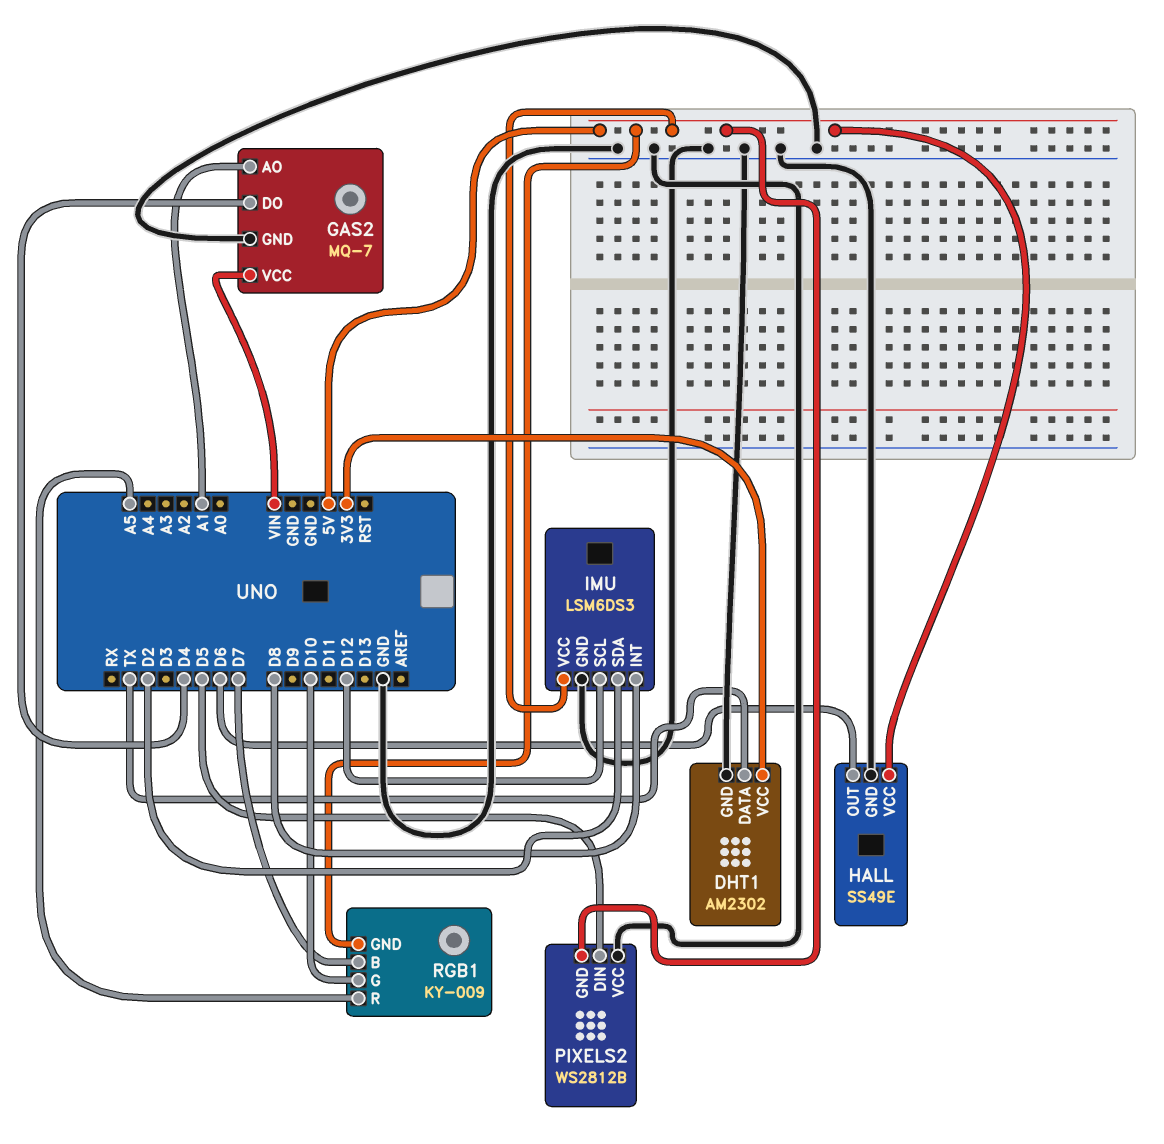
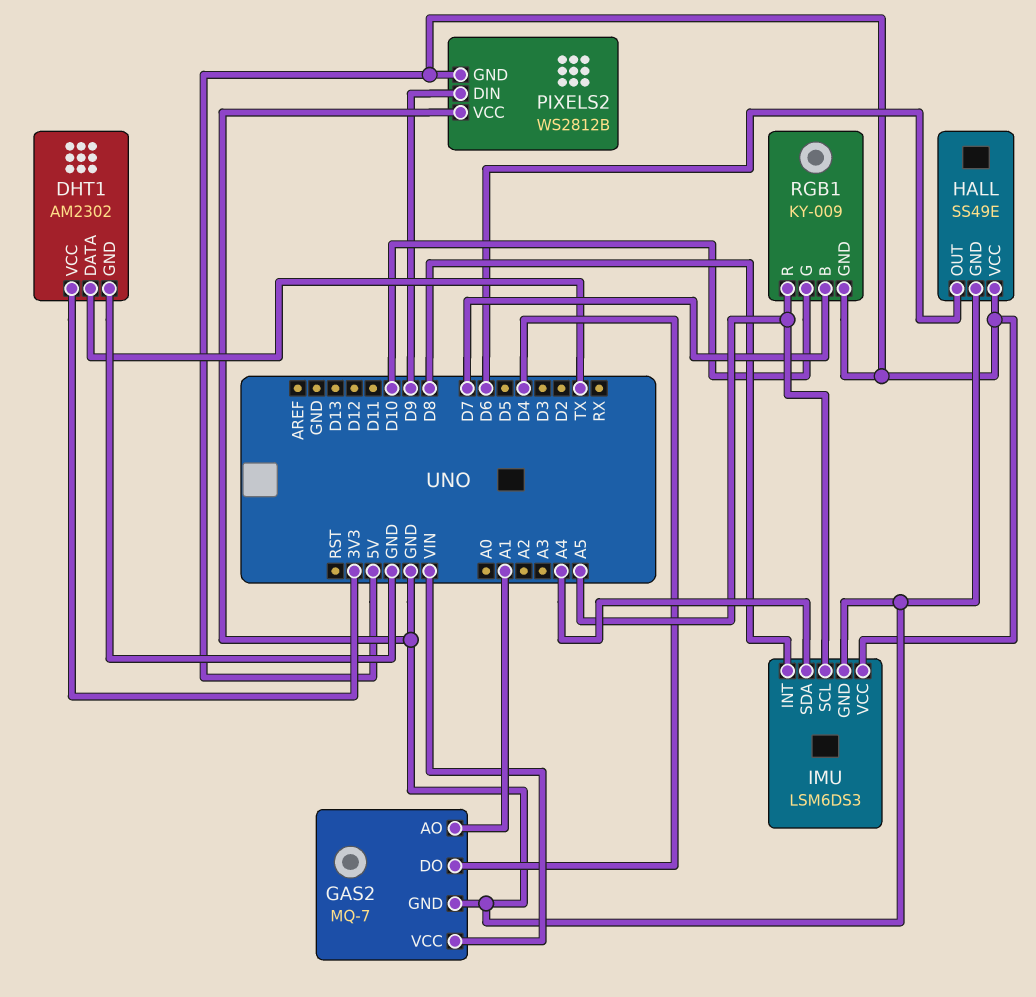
IMU pin SCL: D12 -> A5
IMU pin SDA: D2 -> A4
PIXELS2 pin DIN: D5 -> D9

